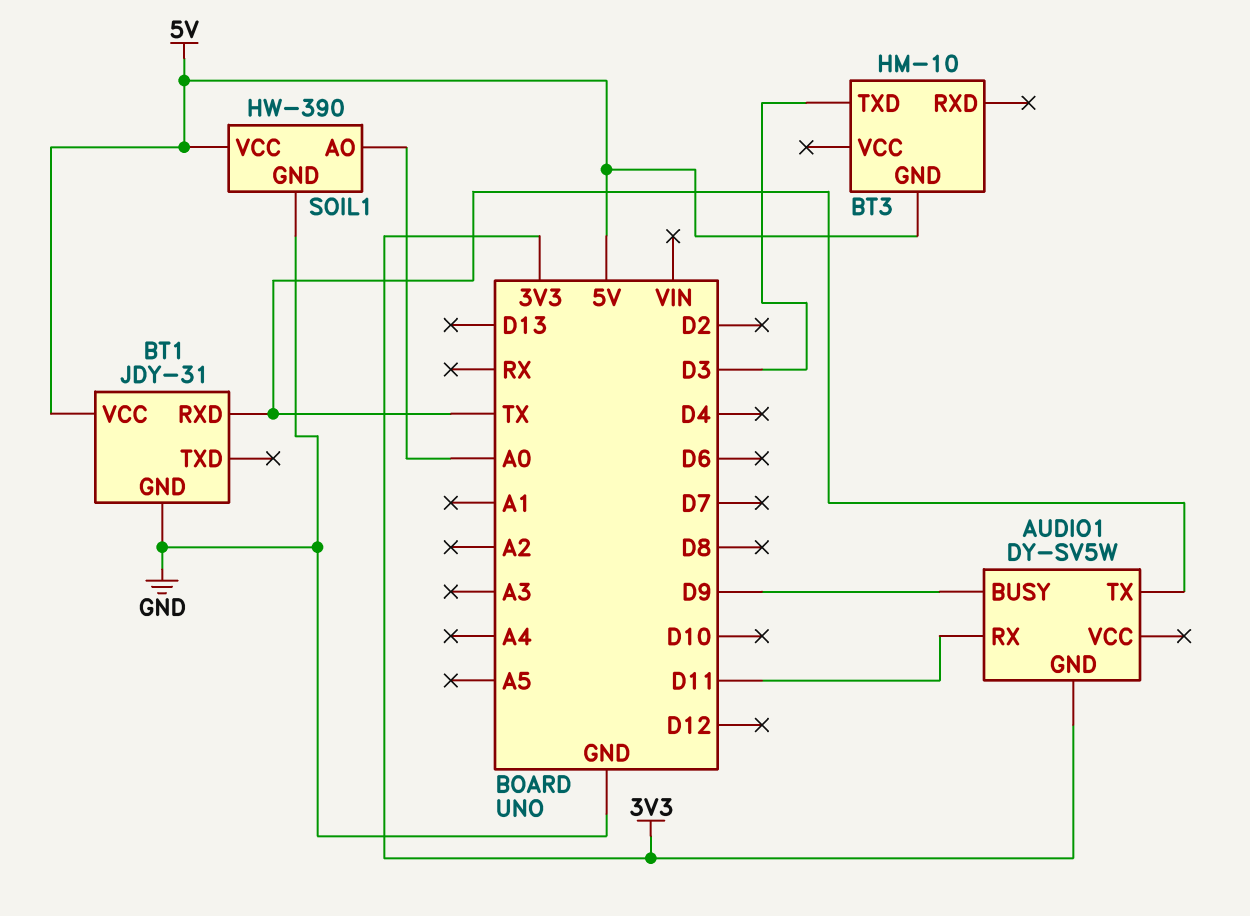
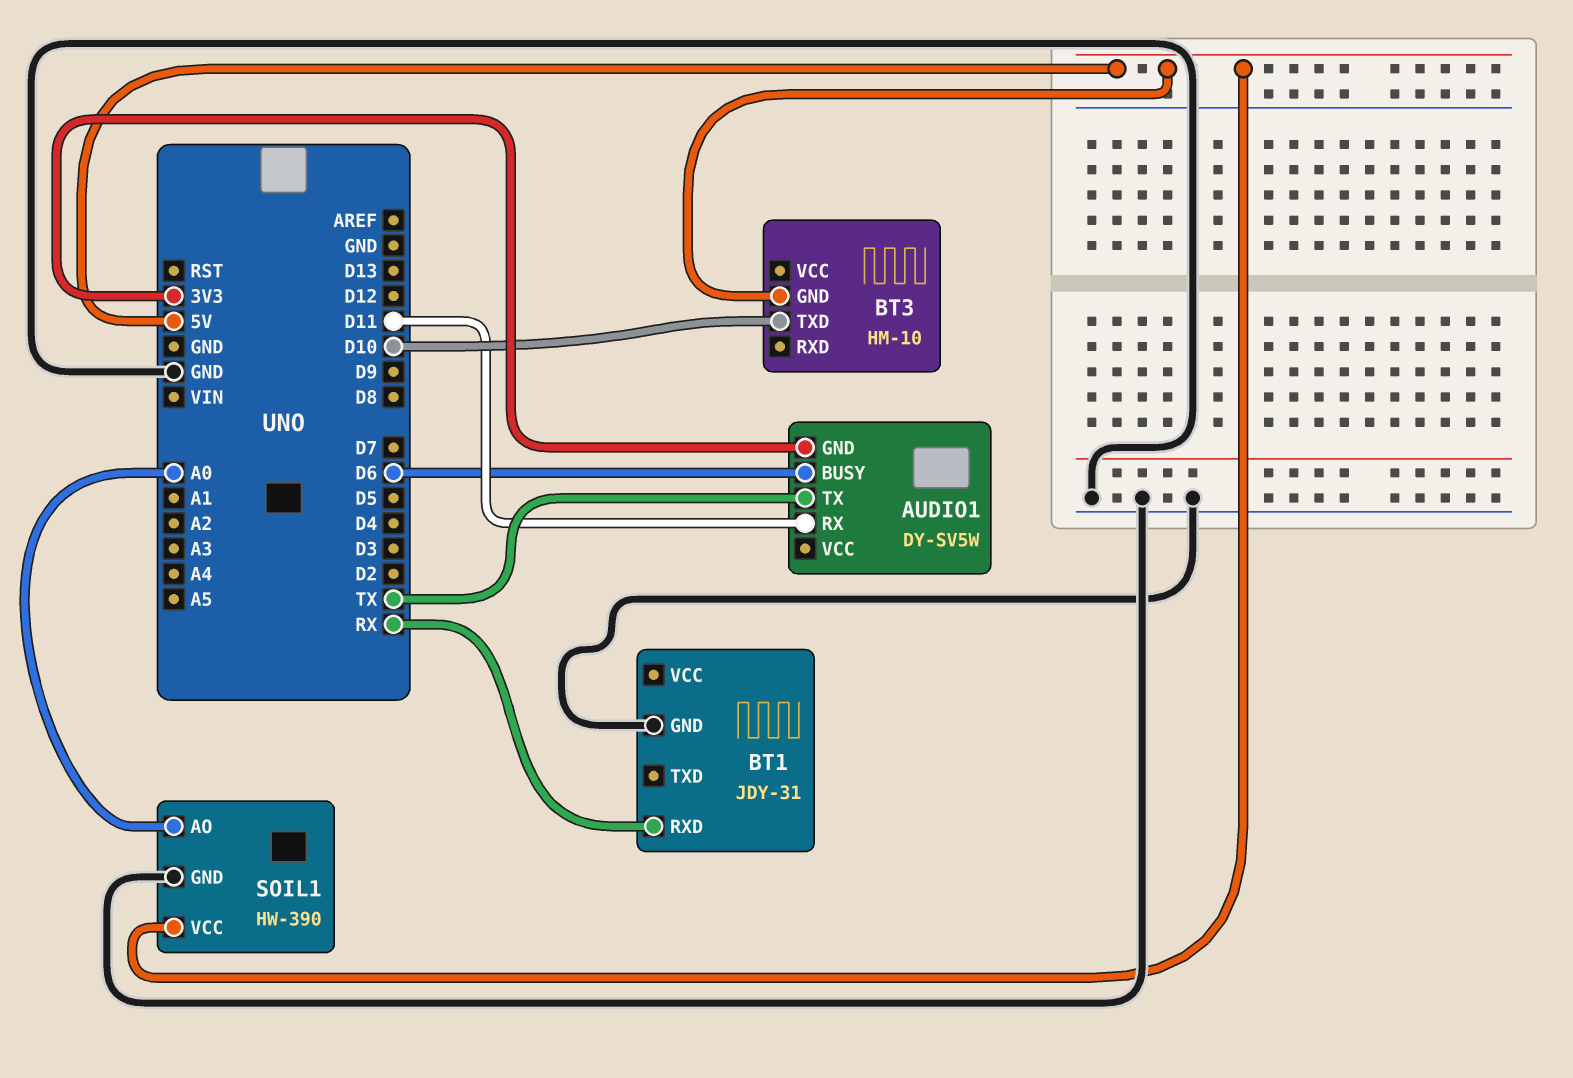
AUDIO1 pin BUSY: D9 -> D6
BT1 pin RXD: TX -> RX
BT1 pin VCC: 5V -> none
BT3 pin TXD: D3 -> D10

